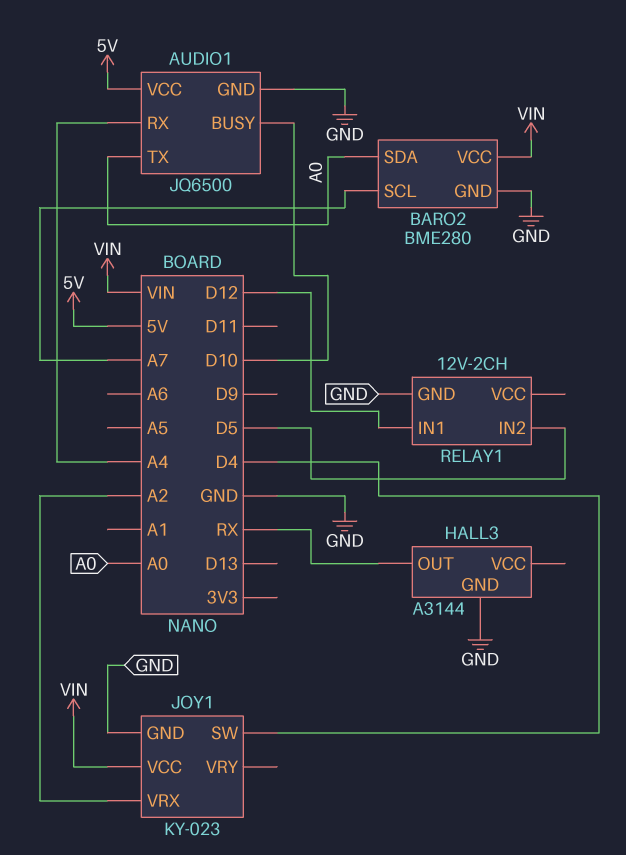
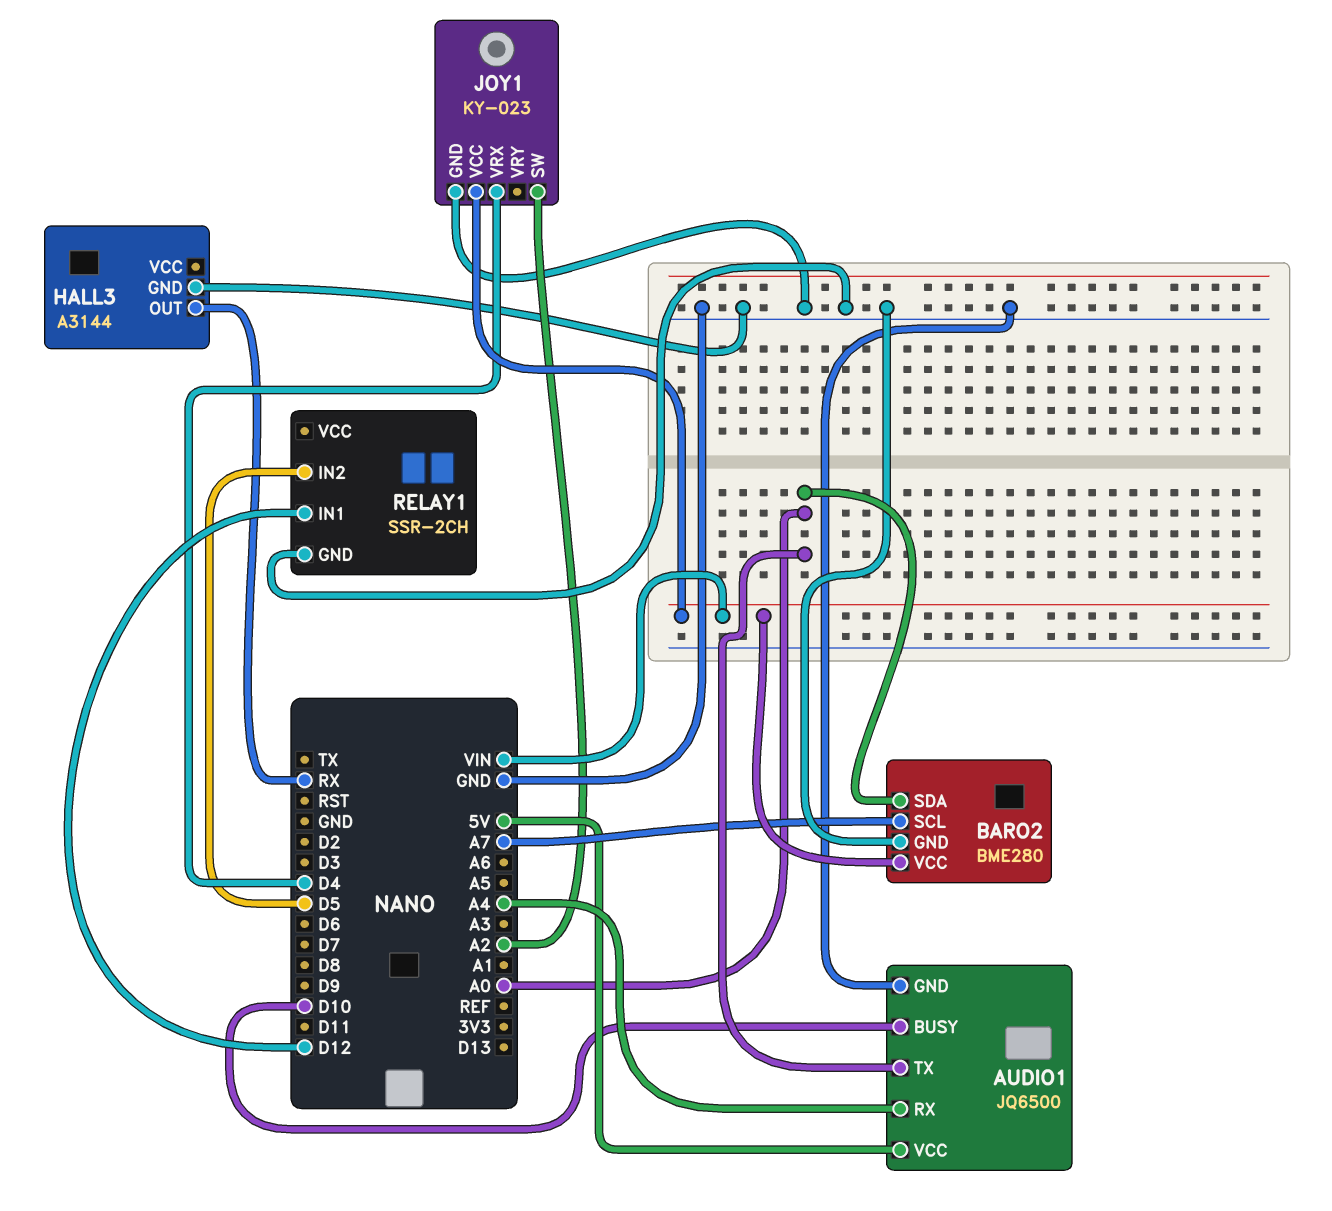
JOY1 pin SW: D4 -> A2
JOY1 pin VRX: A2 -> D4
RELAY1: 12V-2CH -> SSR-2CH

